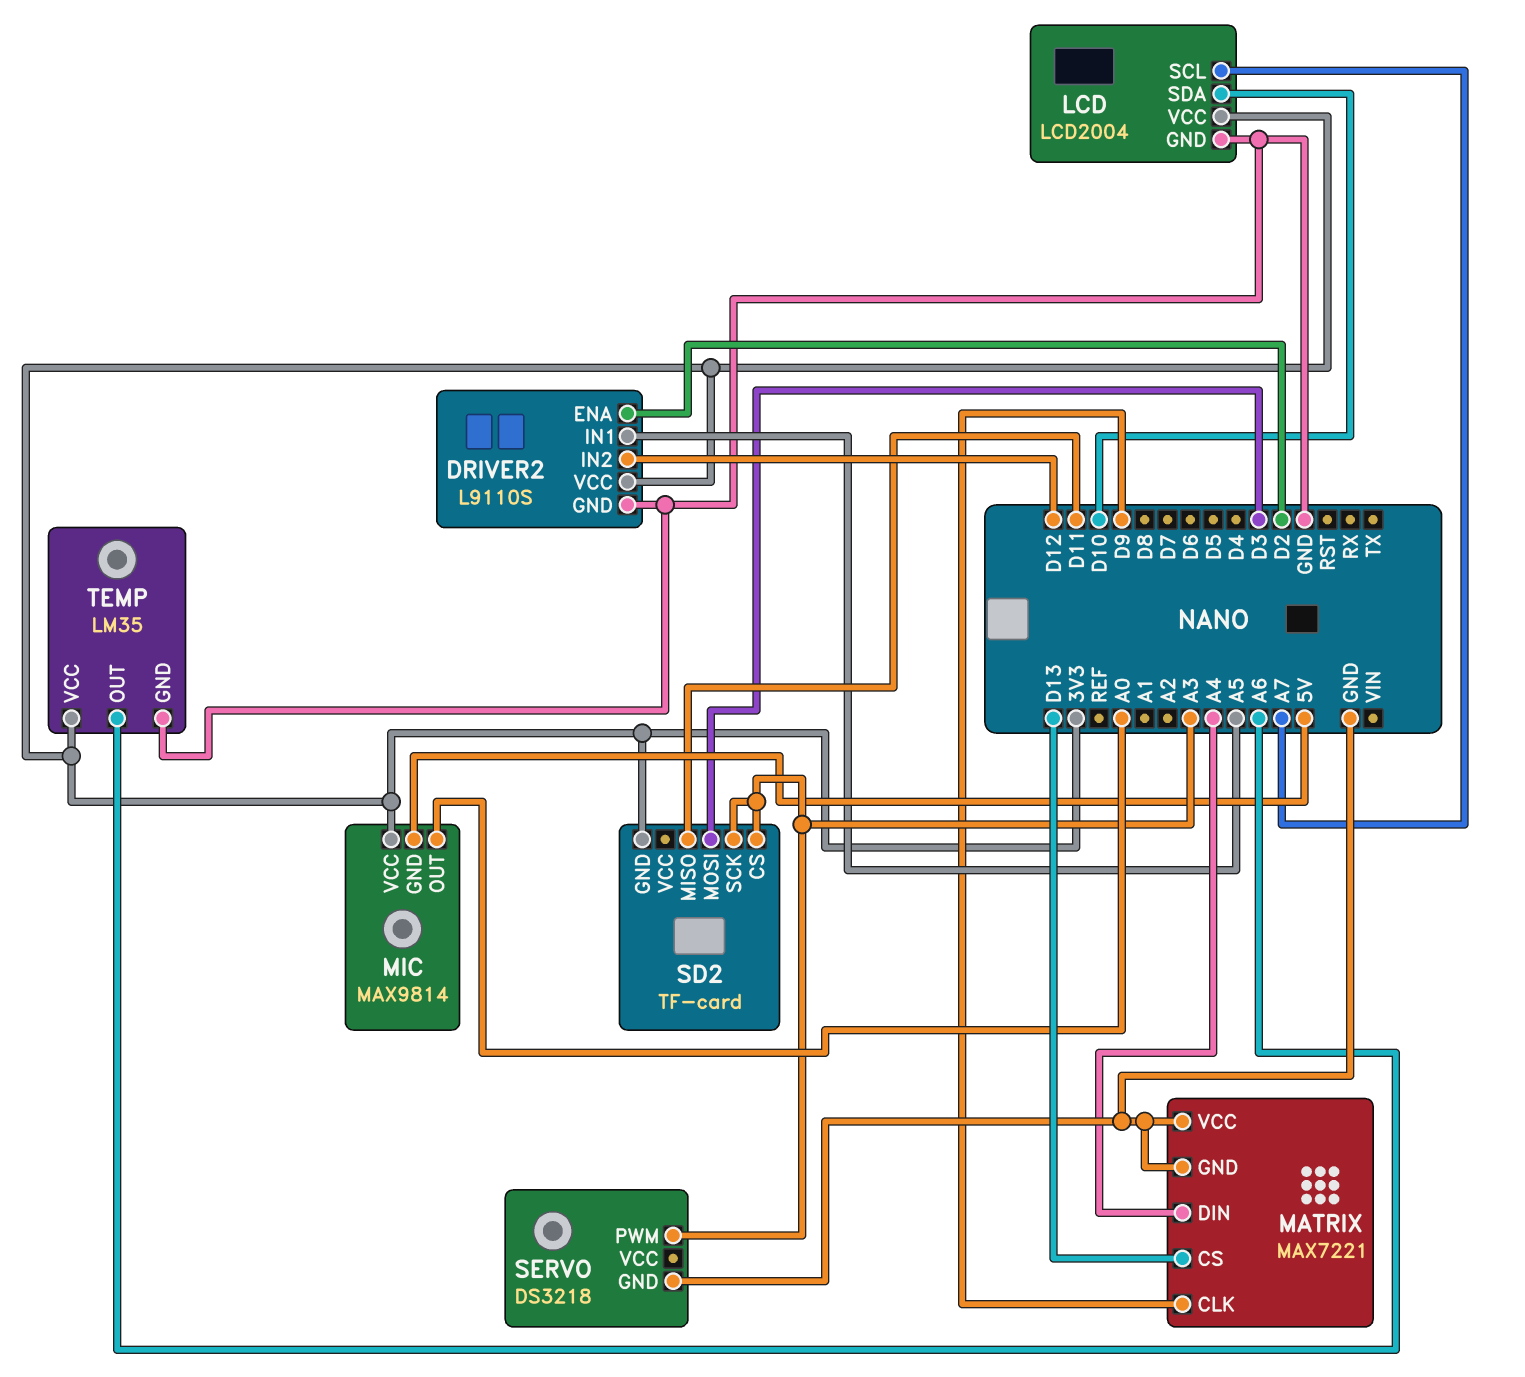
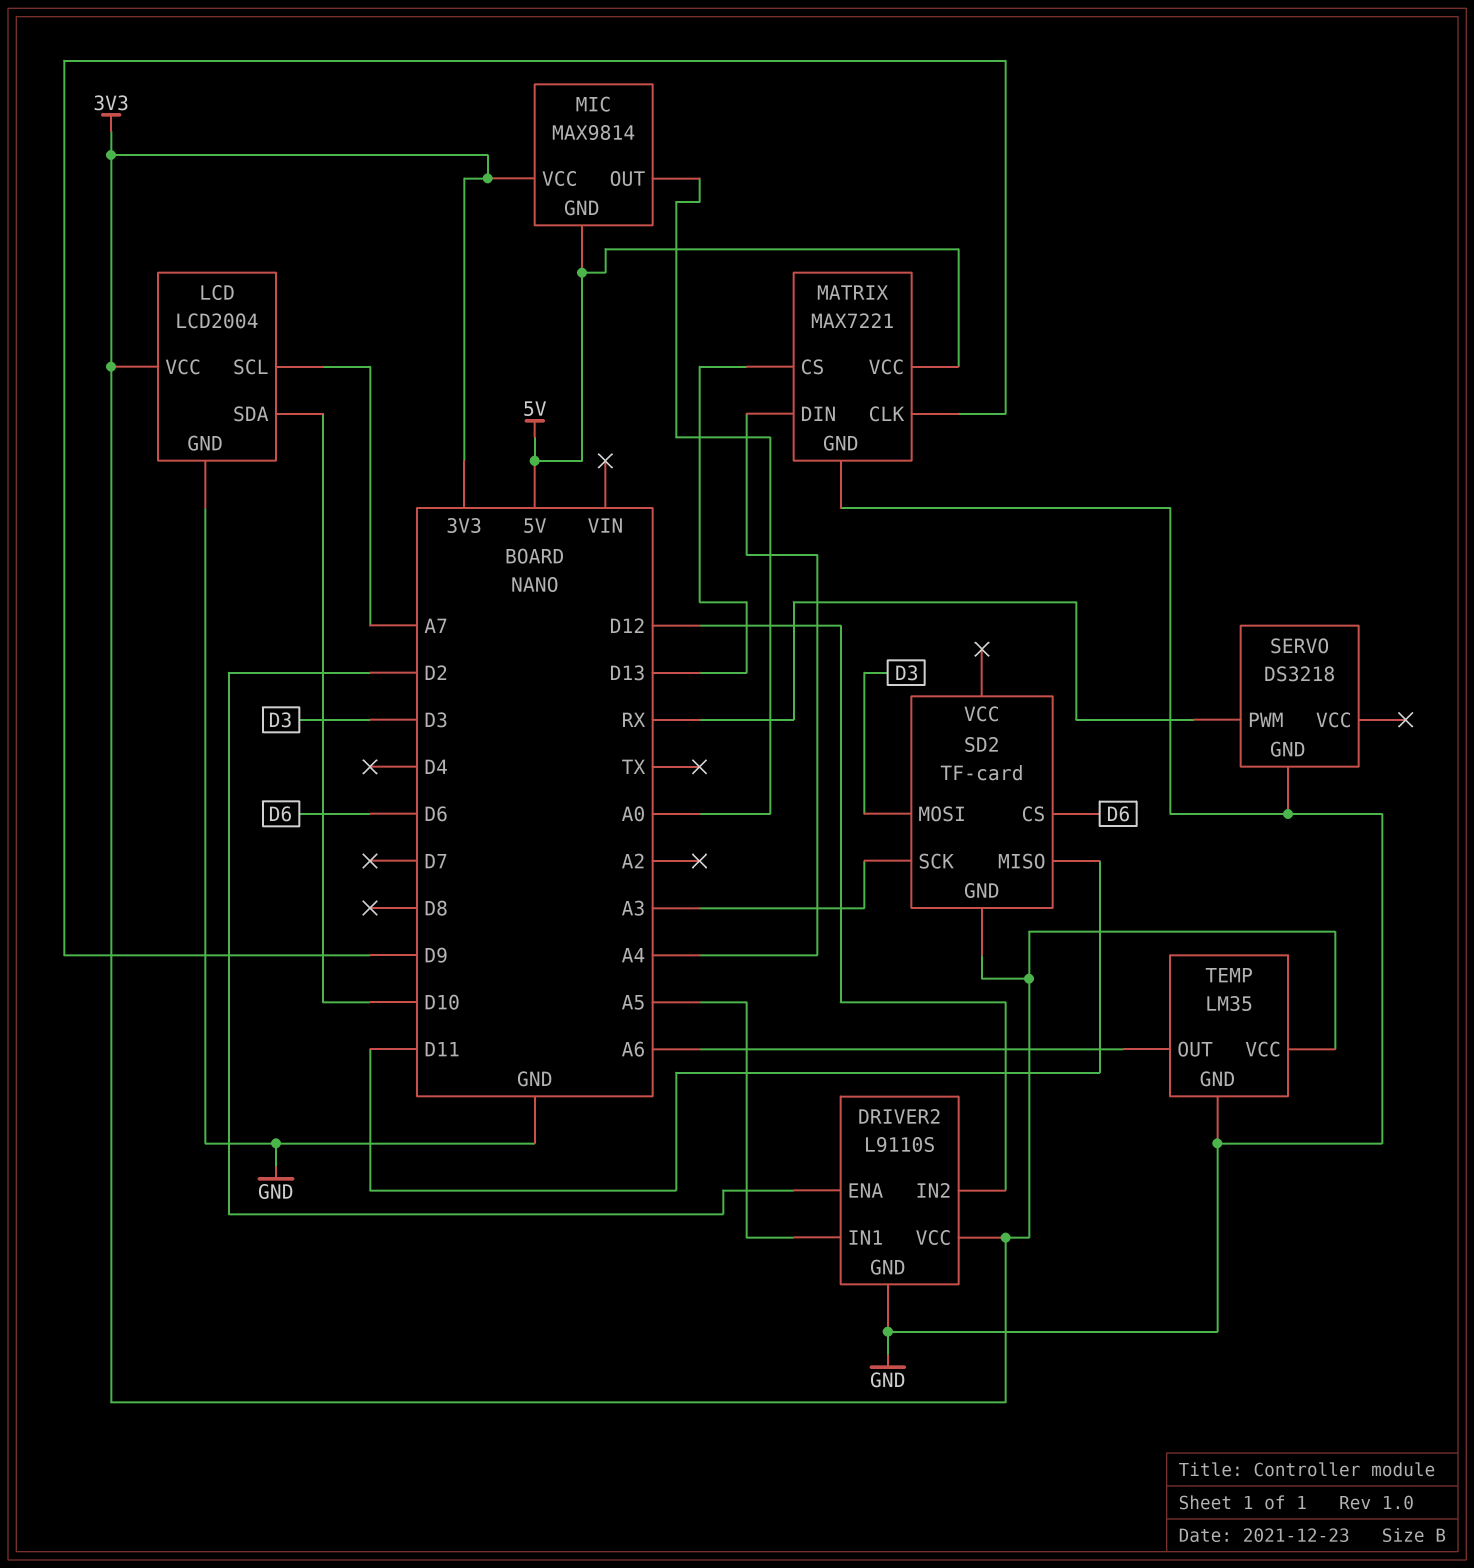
MATRIX pin VCC: GND -> 5V
SD2 pin CS: A3 -> D6
SERVO pin PWM: A3 -> RX

